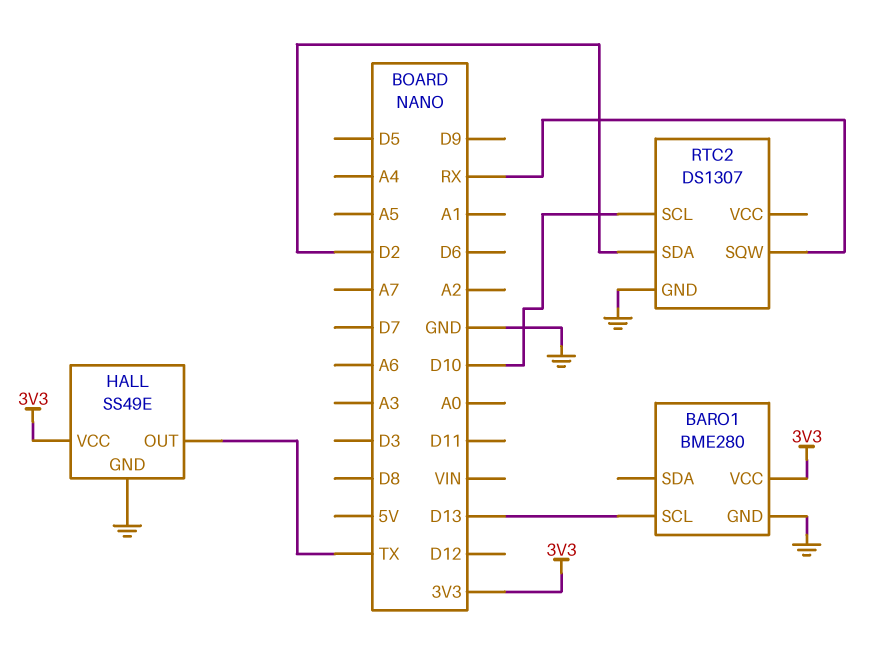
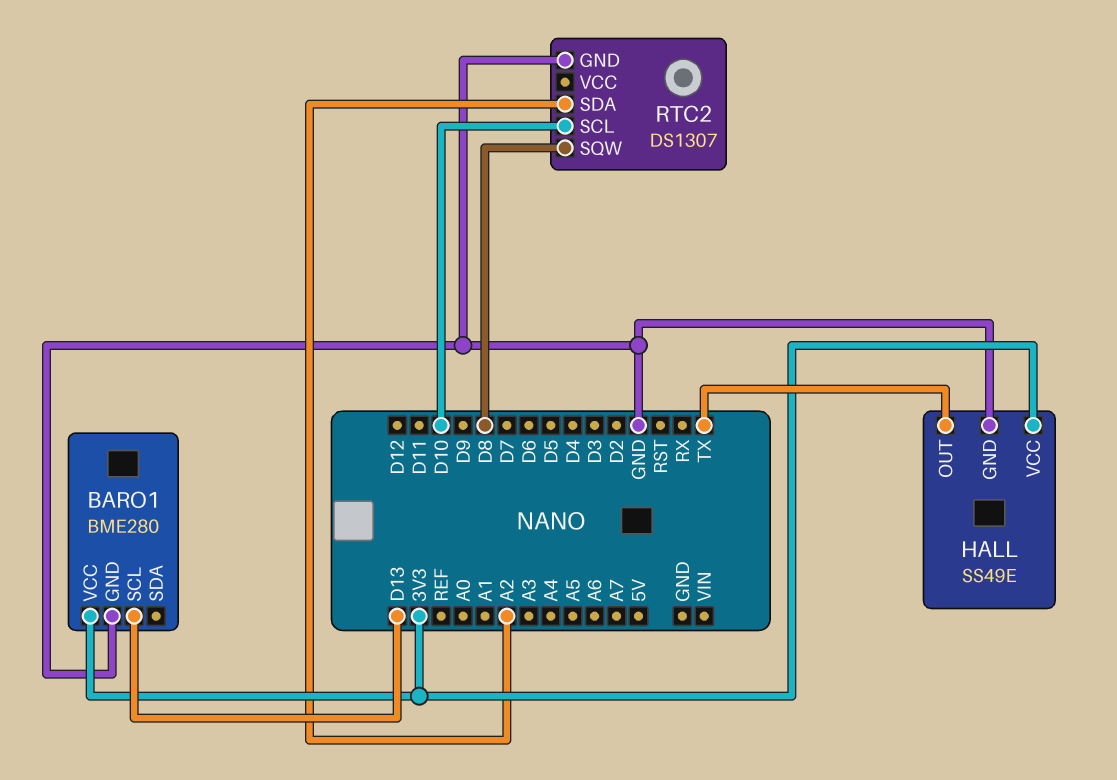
RTC2 pin SDA: D2 -> A2
RTC2 pin SQW: RX -> D8

